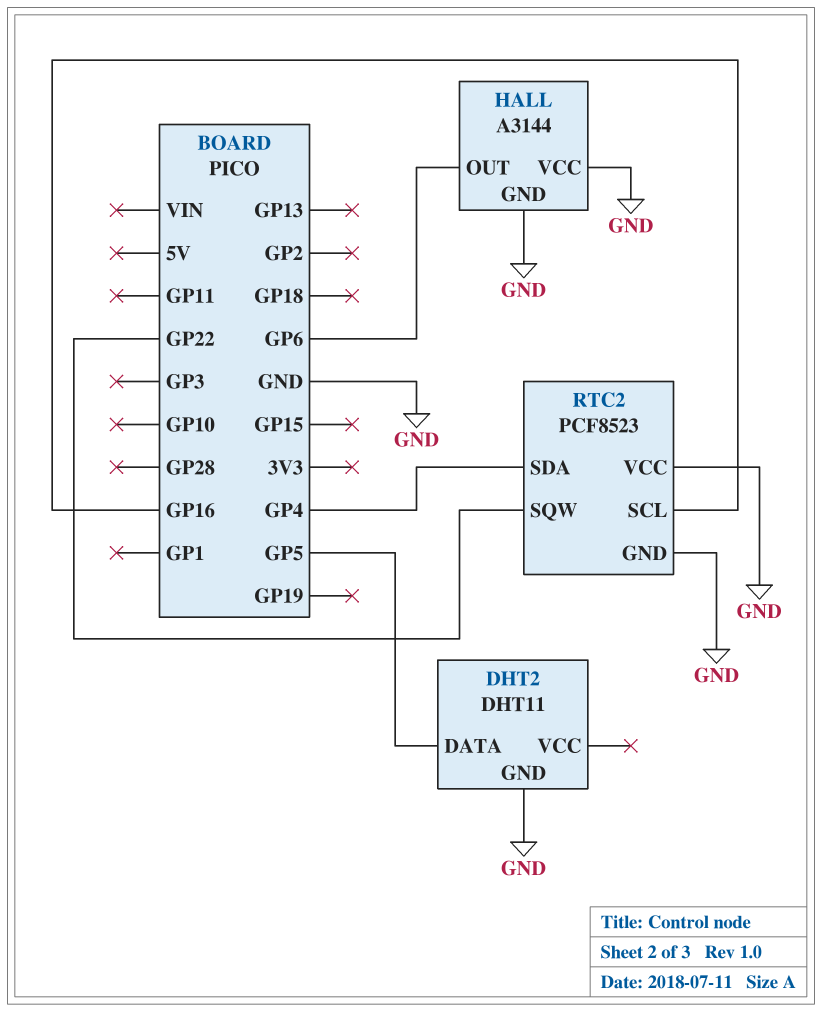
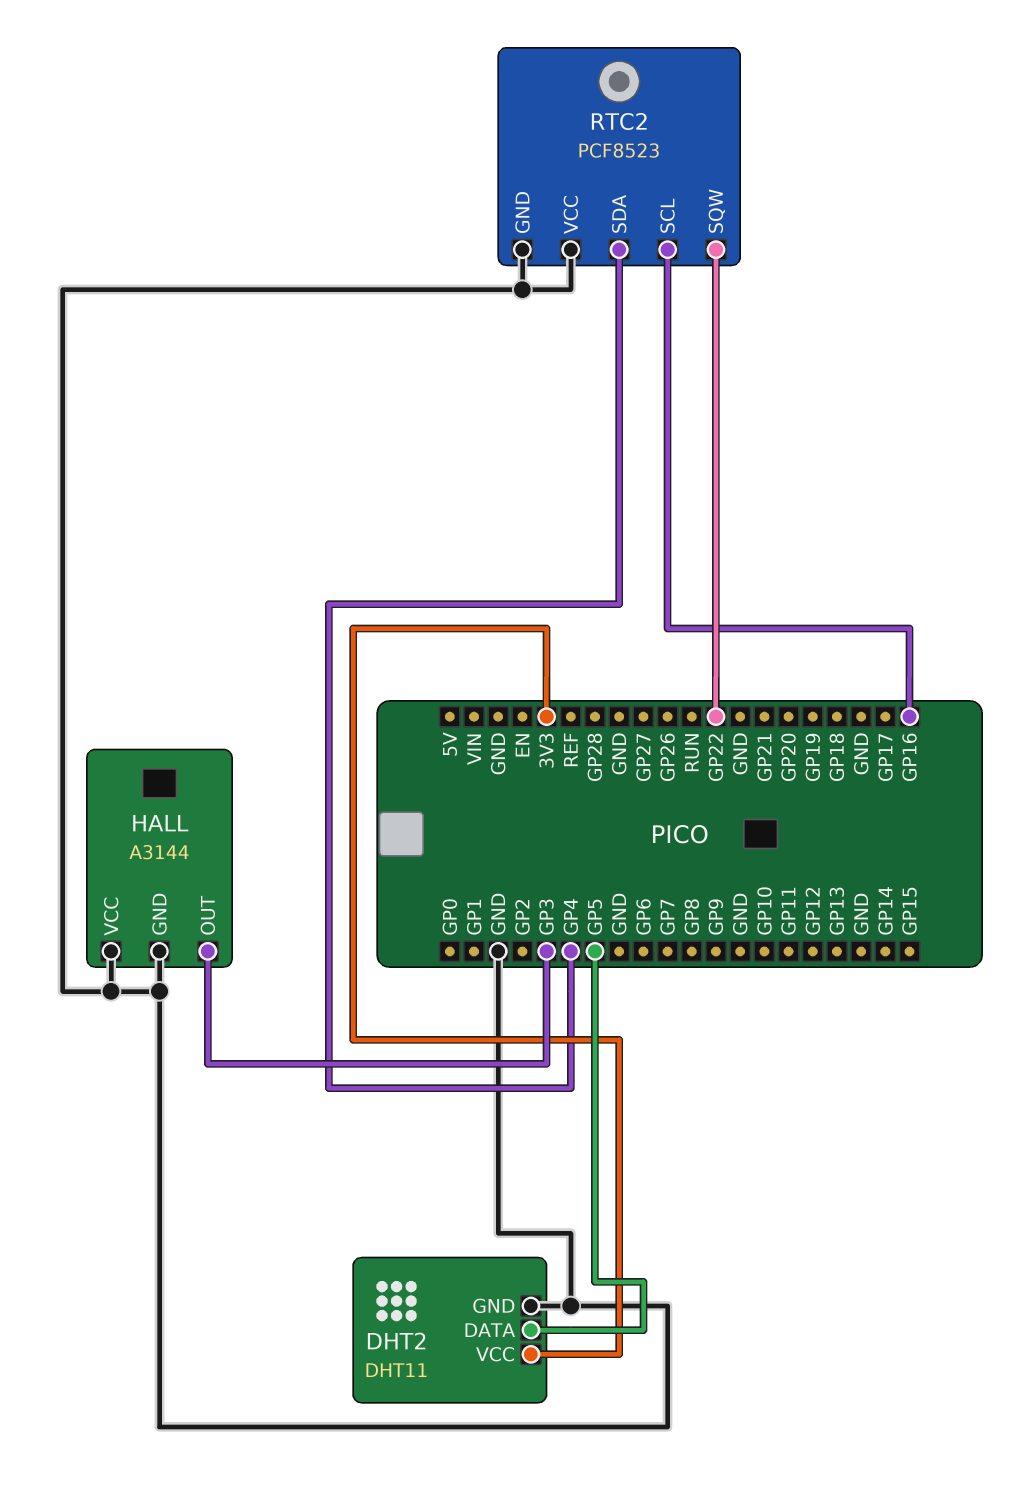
DHT2 pin VCC: none -> 3V3
HALL pin OUT: GP6 -> GP3

